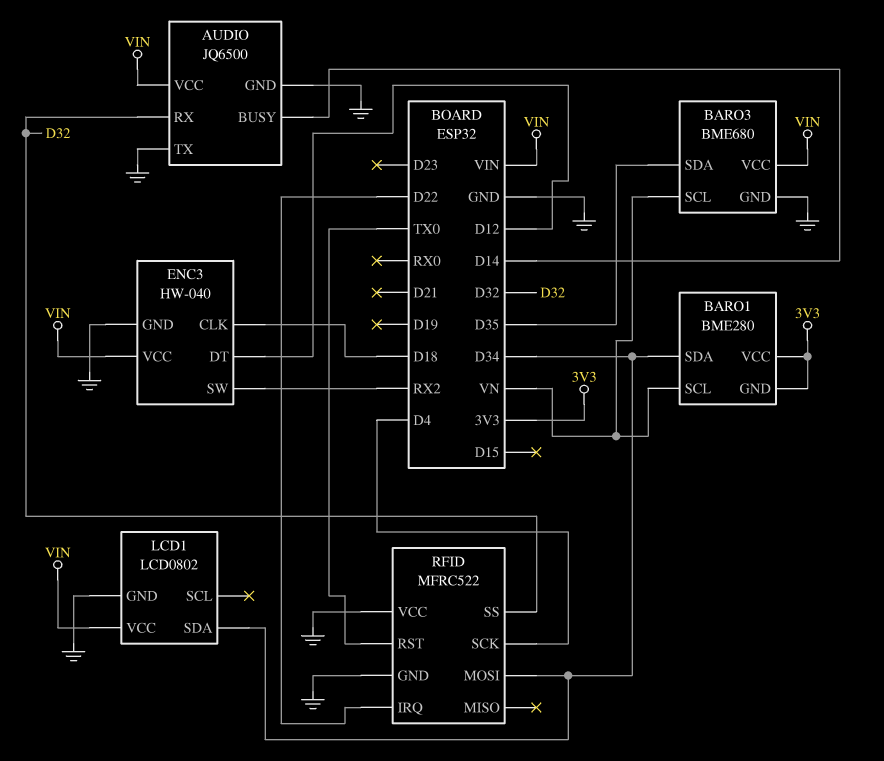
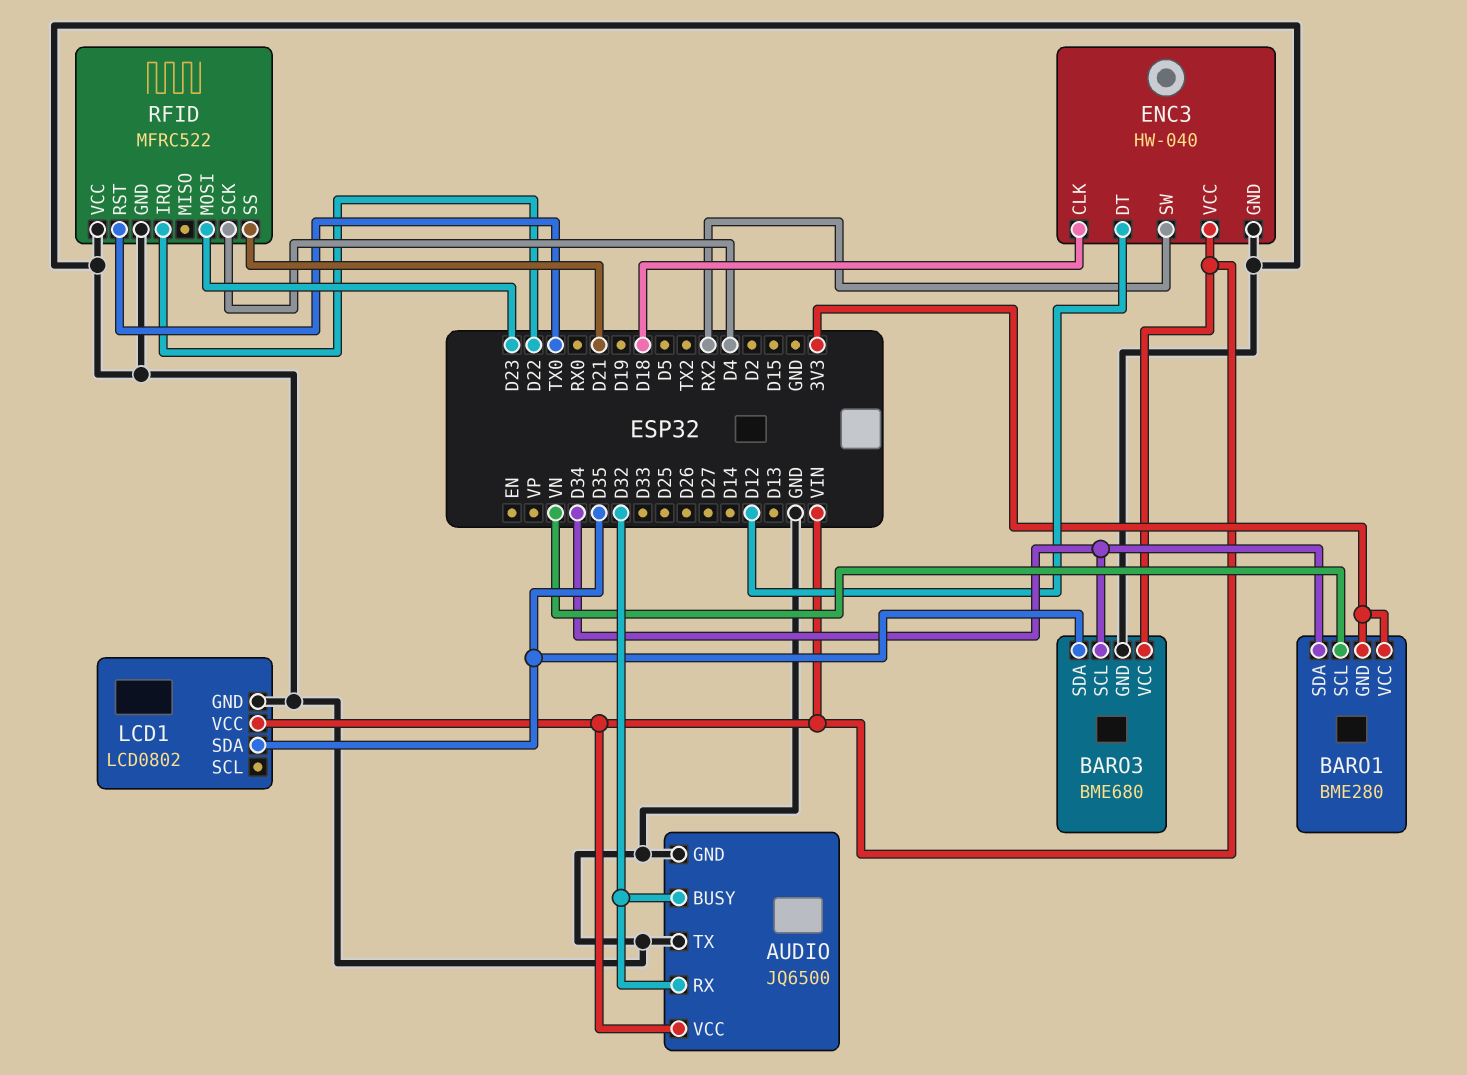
AUDIO pin BUSY: D14 -> D32
BARO3 pin SCL: VN -> D34
LCD1 pin SDA: D34 -> D35
RFID pin MOSI: D34 -> D23
RFID pin SS: D32 -> D21

